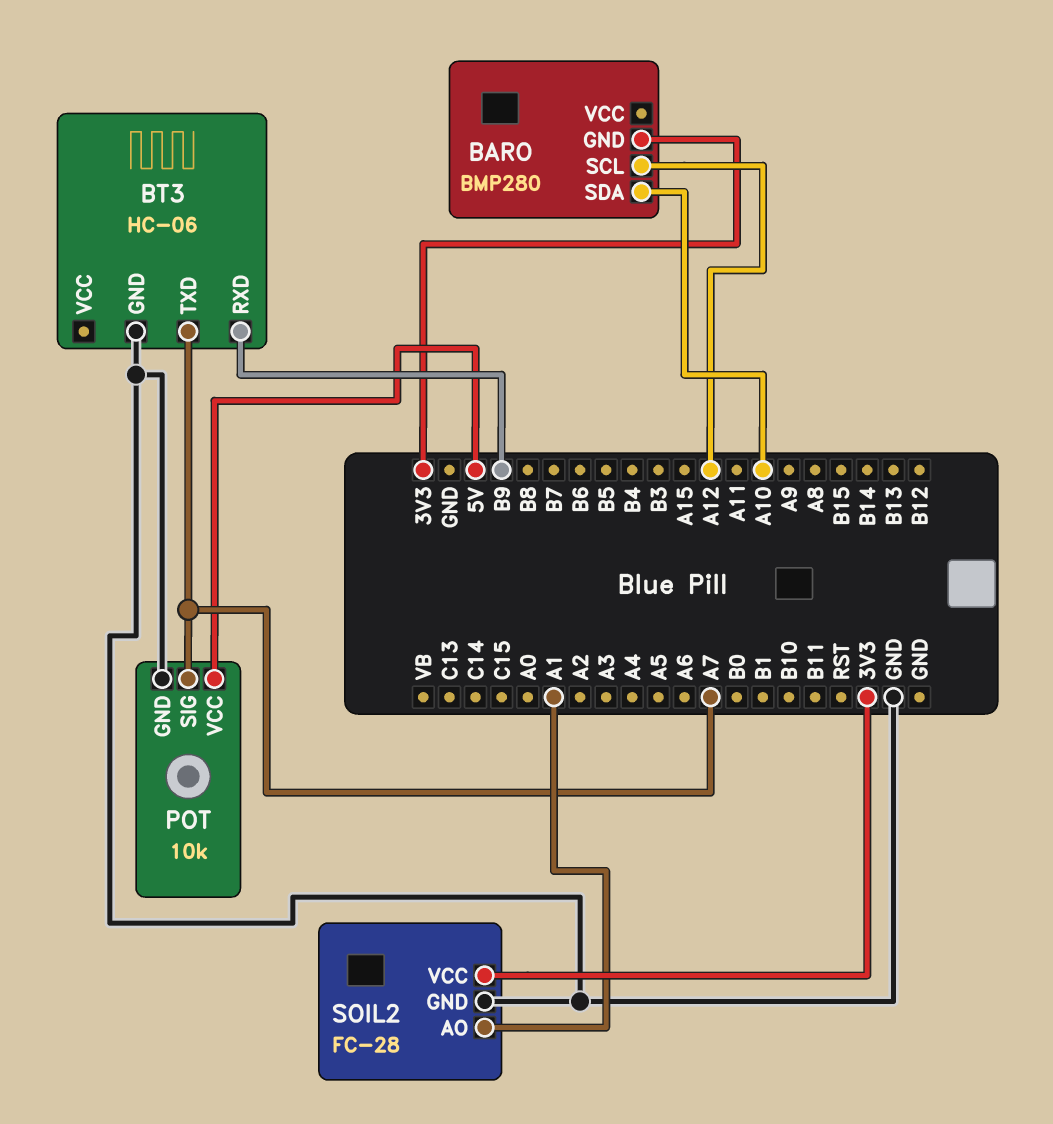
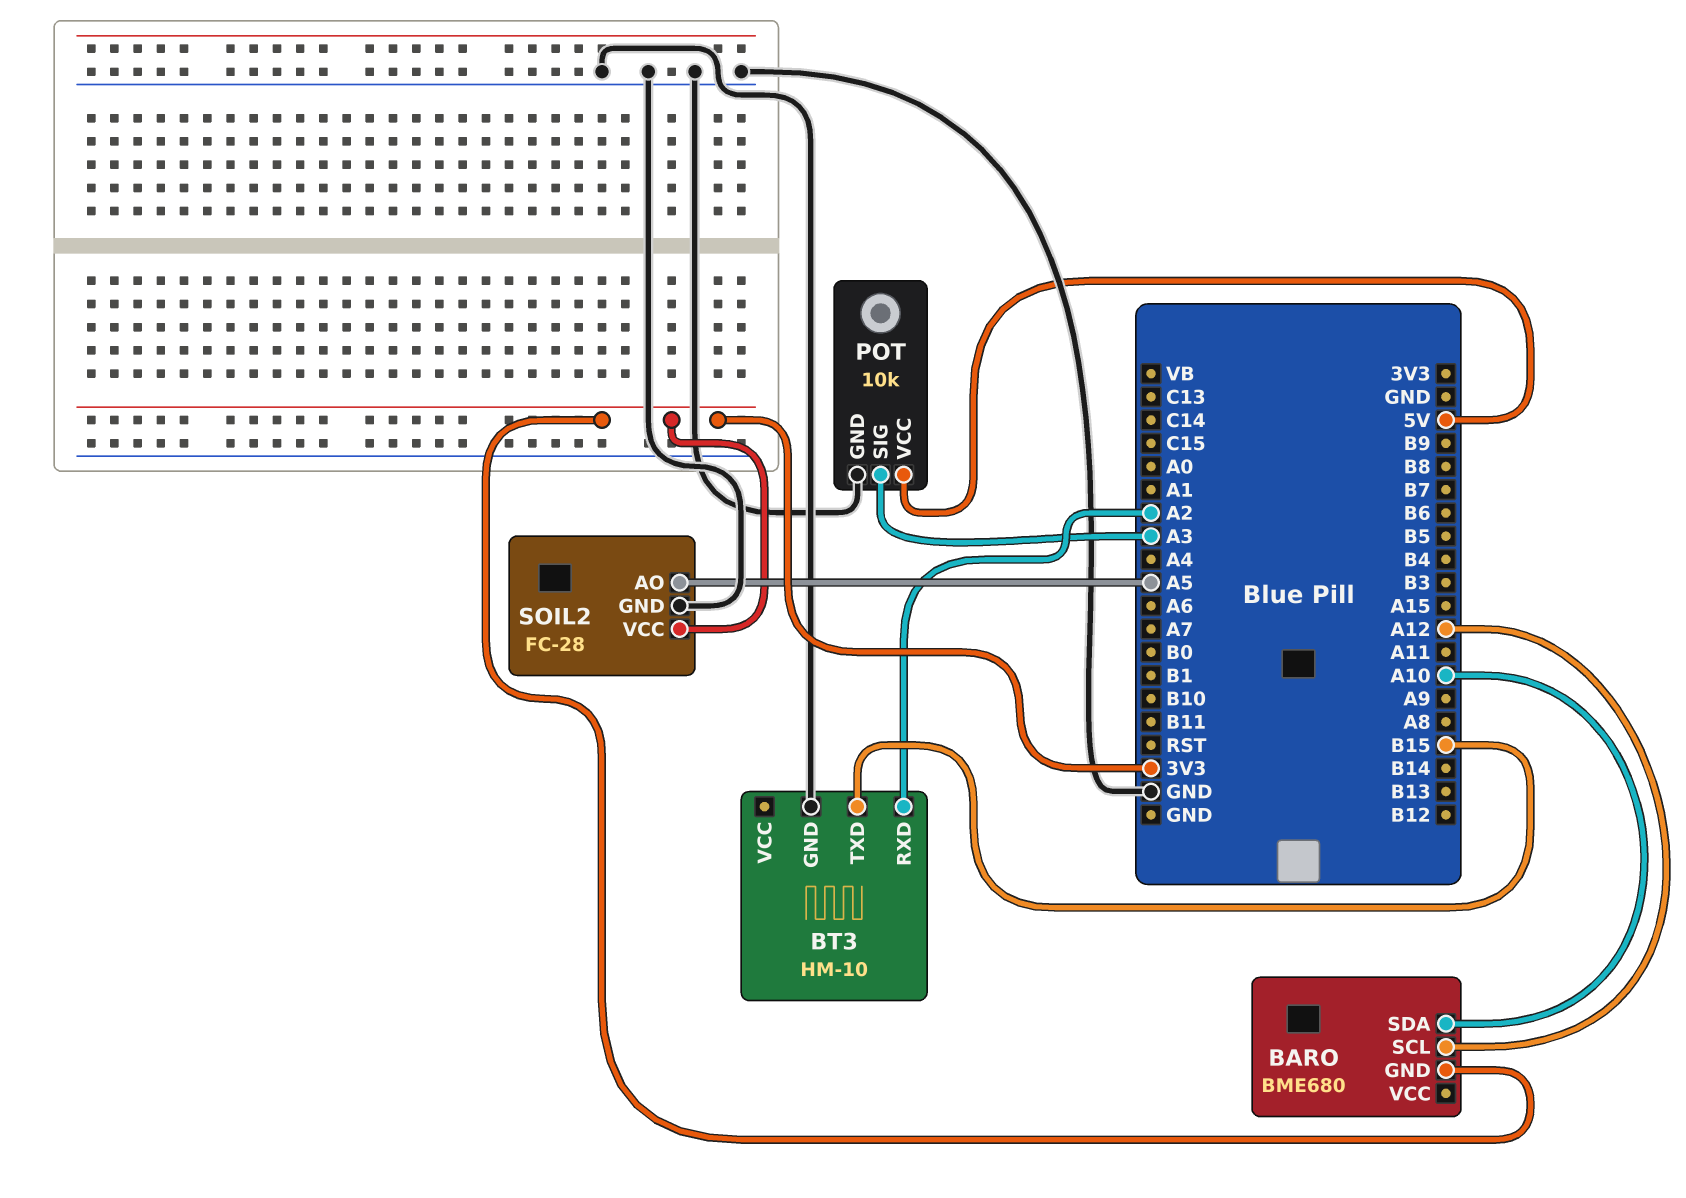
BARO: BMP280 -> BME680
BT3: HC-06 -> HM-10
BT3 pin RXD: B9 -> A2
BT3 pin TXD: A7 -> B15
POT pin SIG: A7 -> A3
SOIL2 pin AO: A1 -> A5

